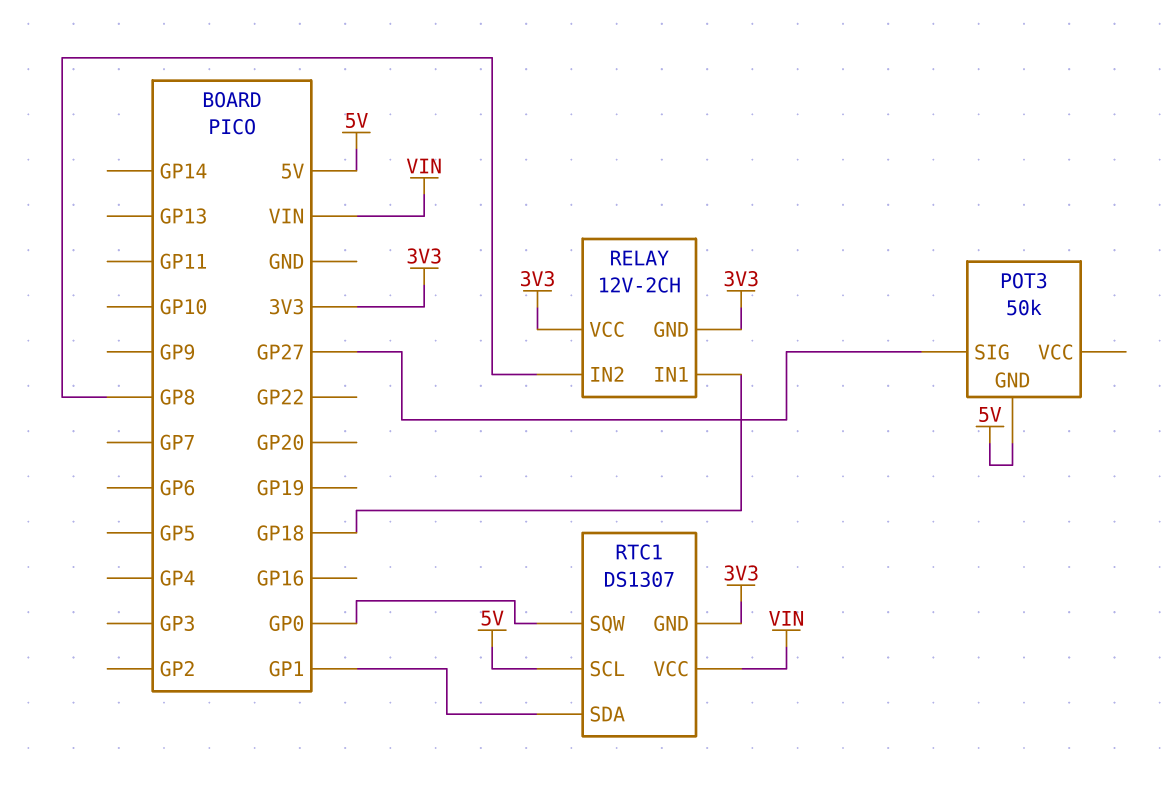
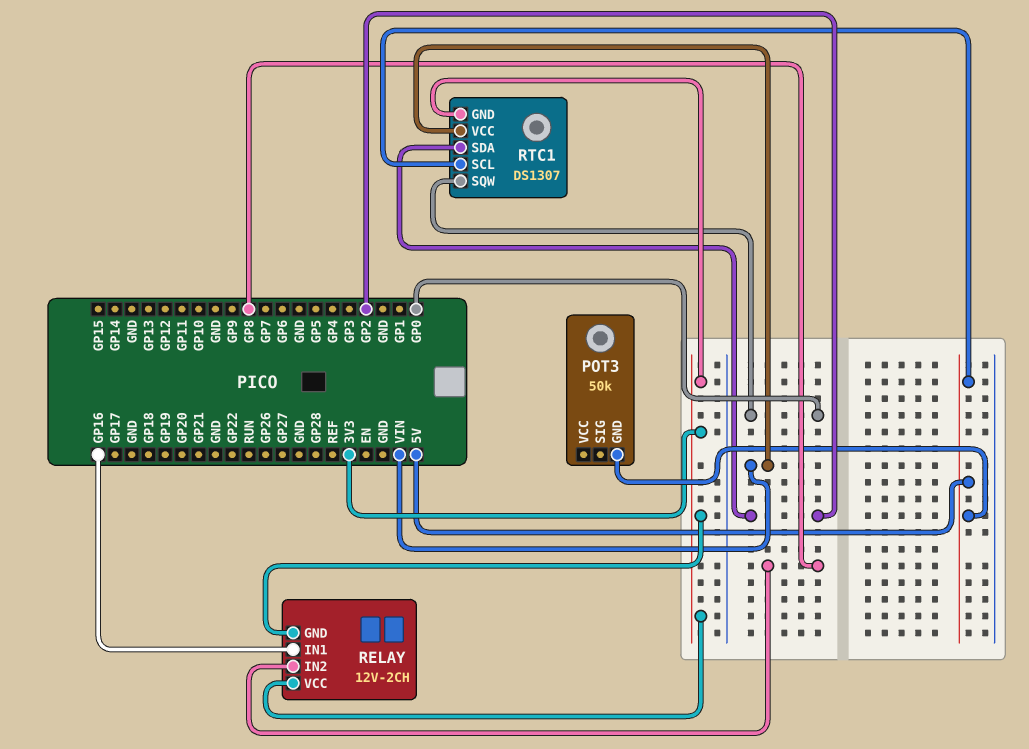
POT3 pin SIG: GP27 -> none
RELAY pin IN1: GP18 -> GP16
RTC1 pin SDA: GP1 -> GP2

